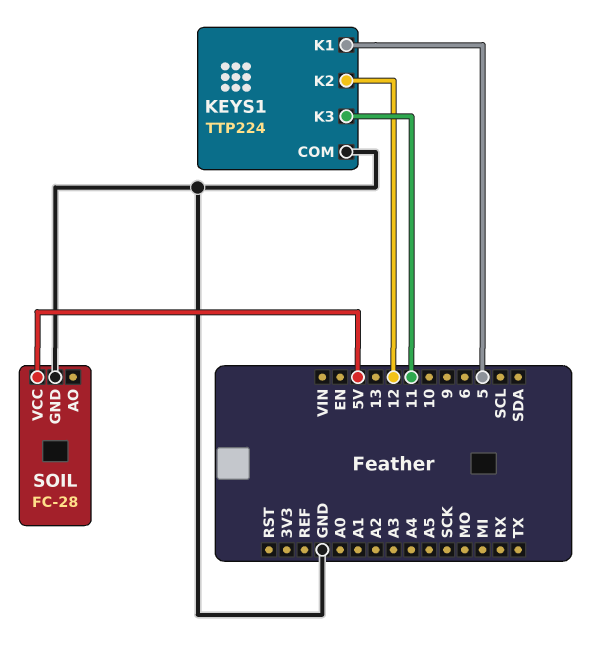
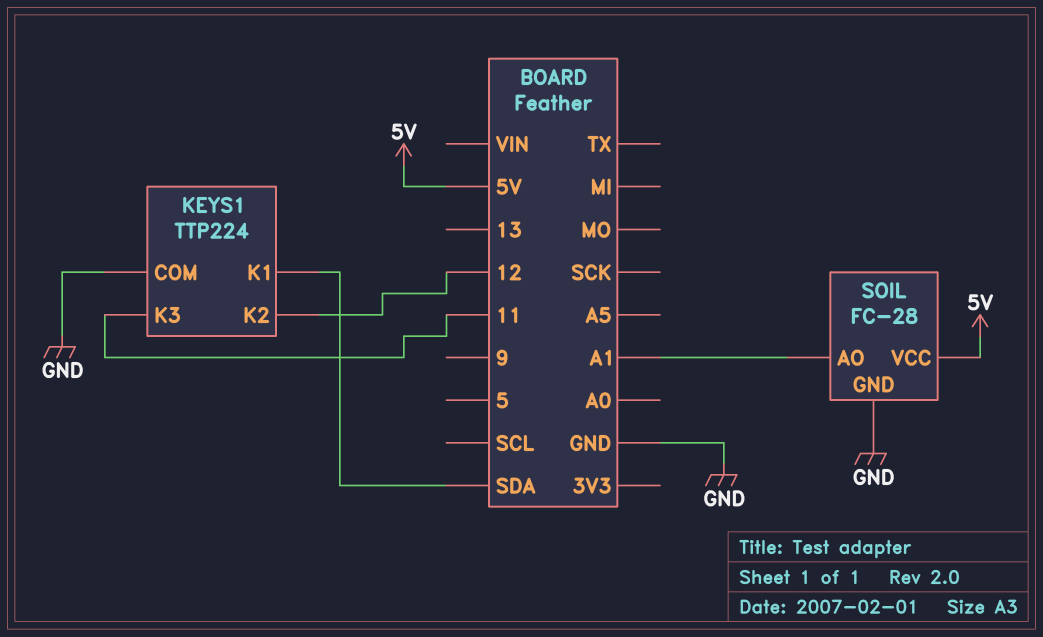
KEYS1 pin K1: 5 -> SDA
SOIL pin AO: none -> A1

